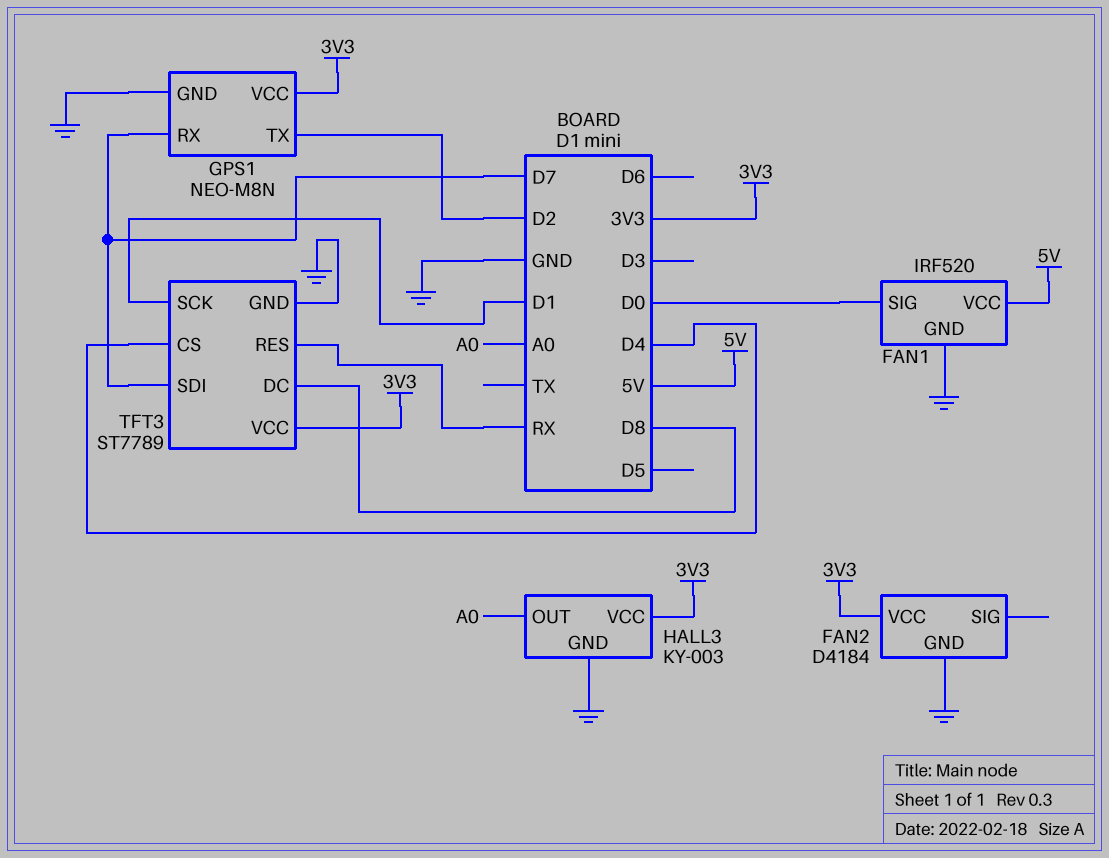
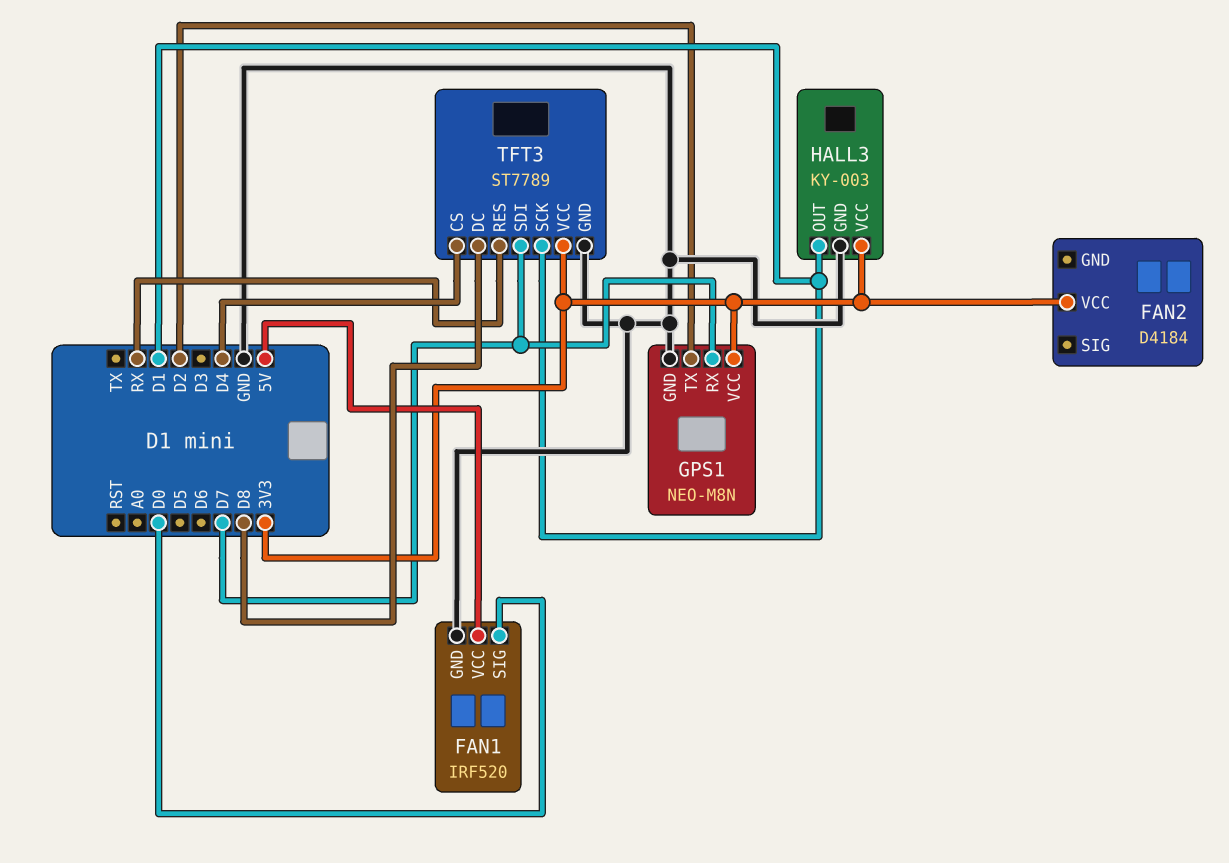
FAN2 pin GND: GND -> none
HALL3 pin OUT: A0 -> D1

